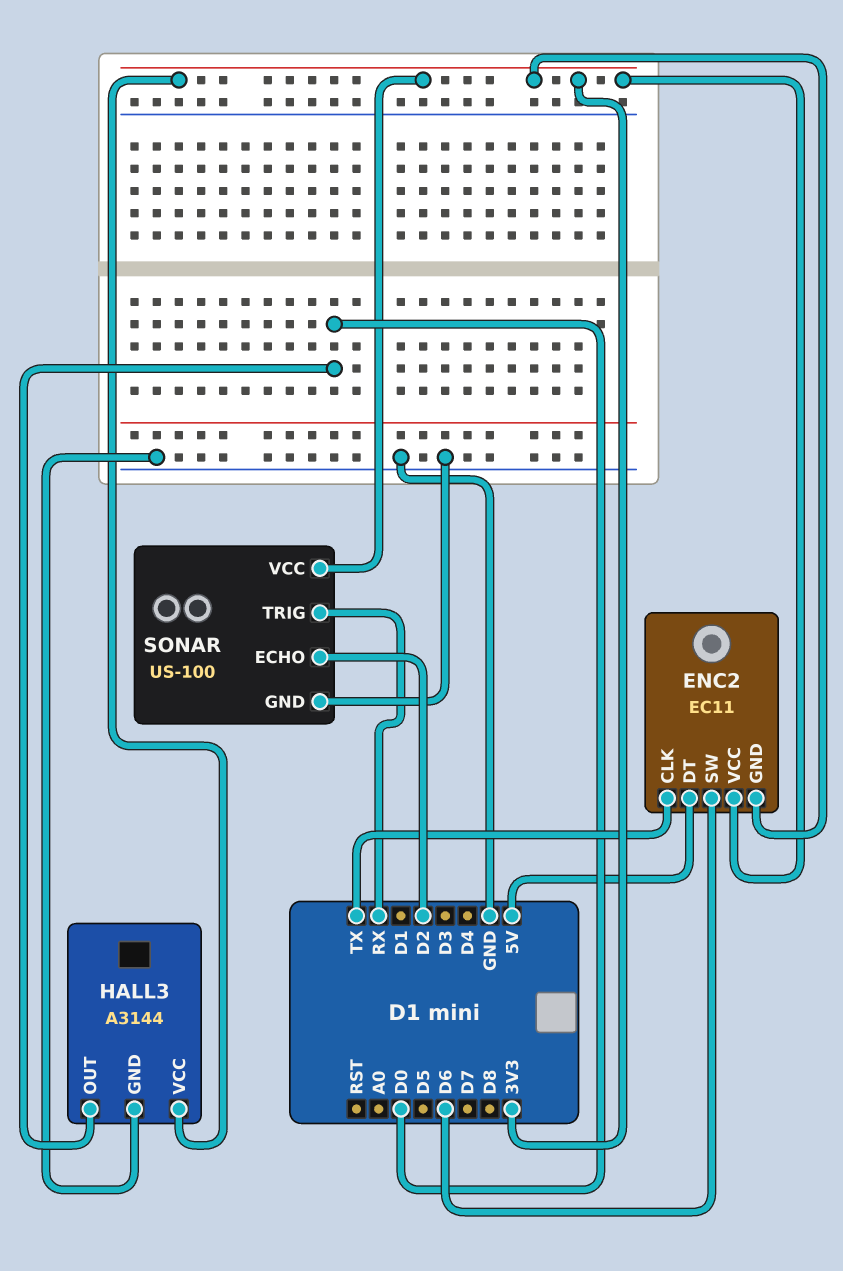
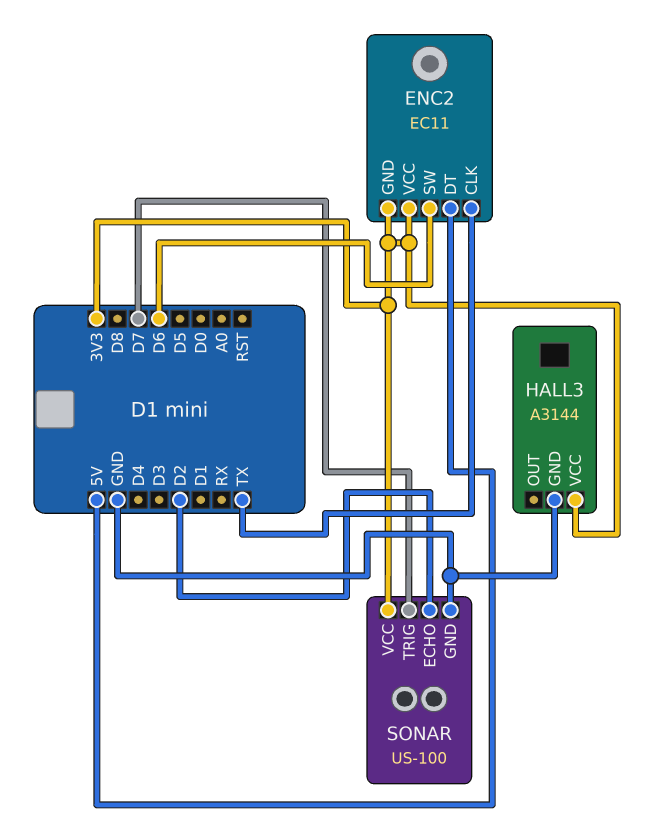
HALL3 pin OUT: D0 -> none
SONAR pin TRIG: RX -> D7

